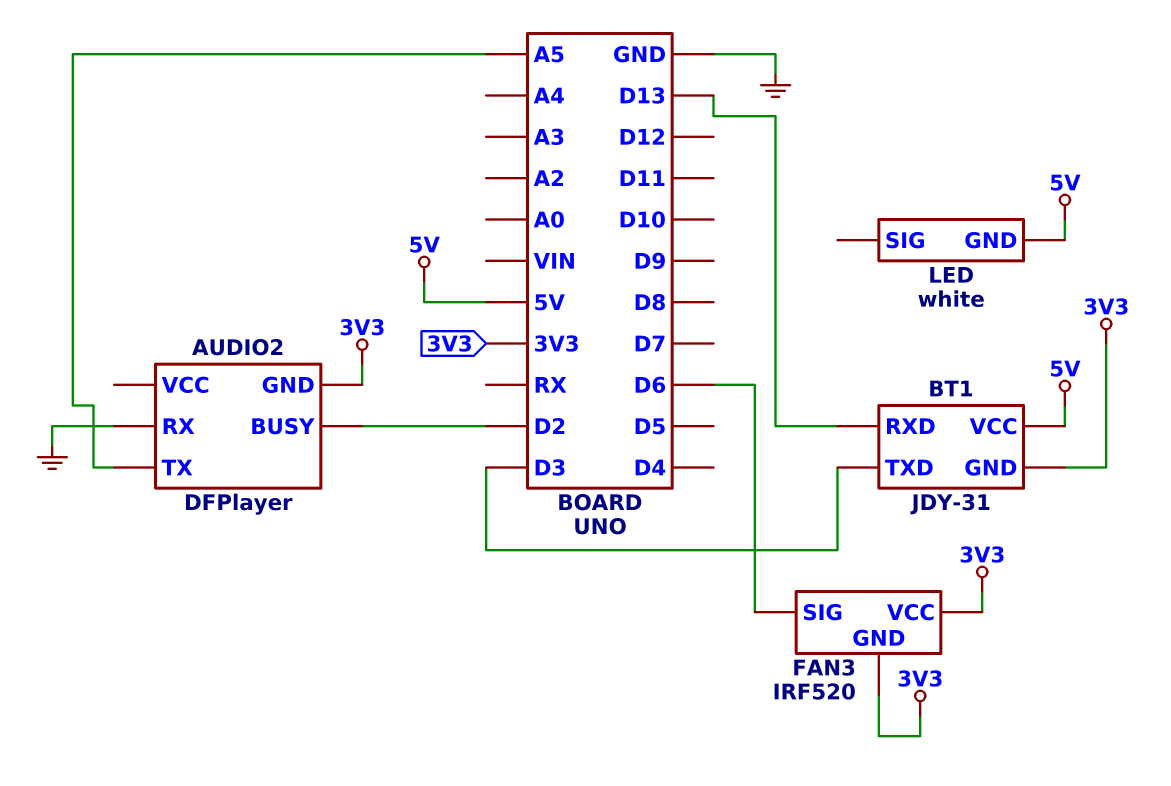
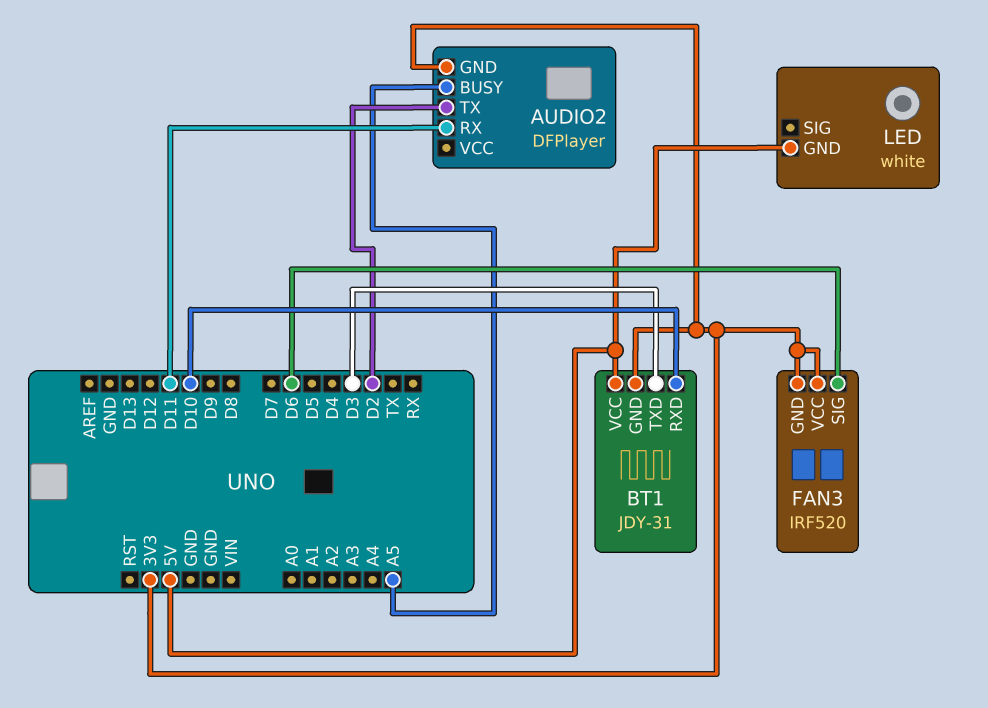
AUDIO2 pin BUSY: D2 -> A5
AUDIO2 pin RX: GND -> D11
AUDIO2 pin TX: A5 -> D2
BT1 pin RXD: D13 -> D10

